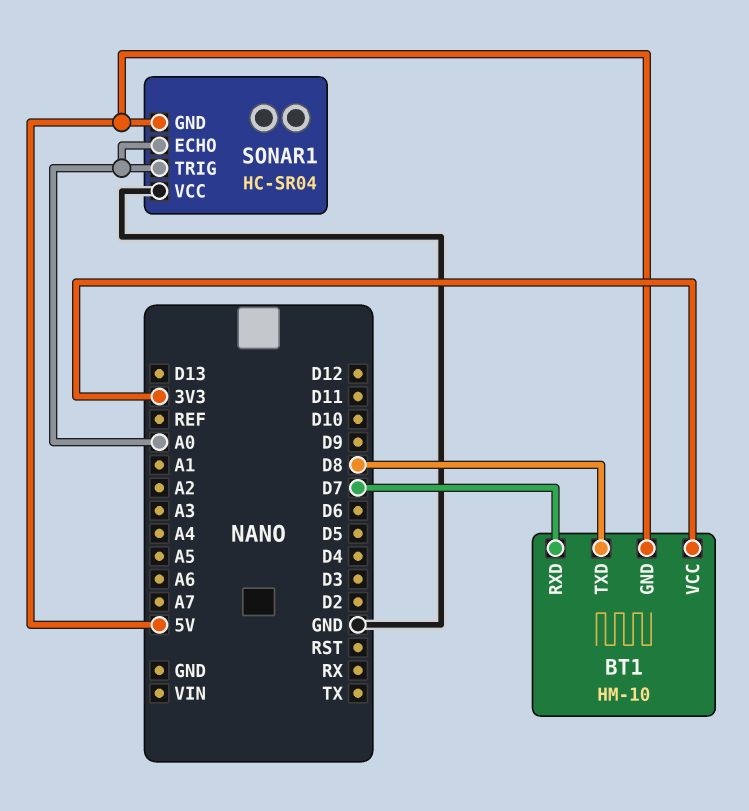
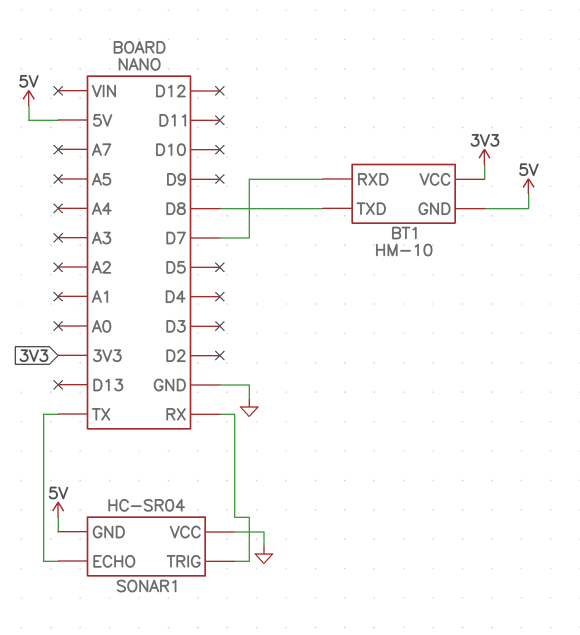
SONAR1 pin ECHO: A0 -> TX
SONAR1 pin TRIG: A0 -> RX

